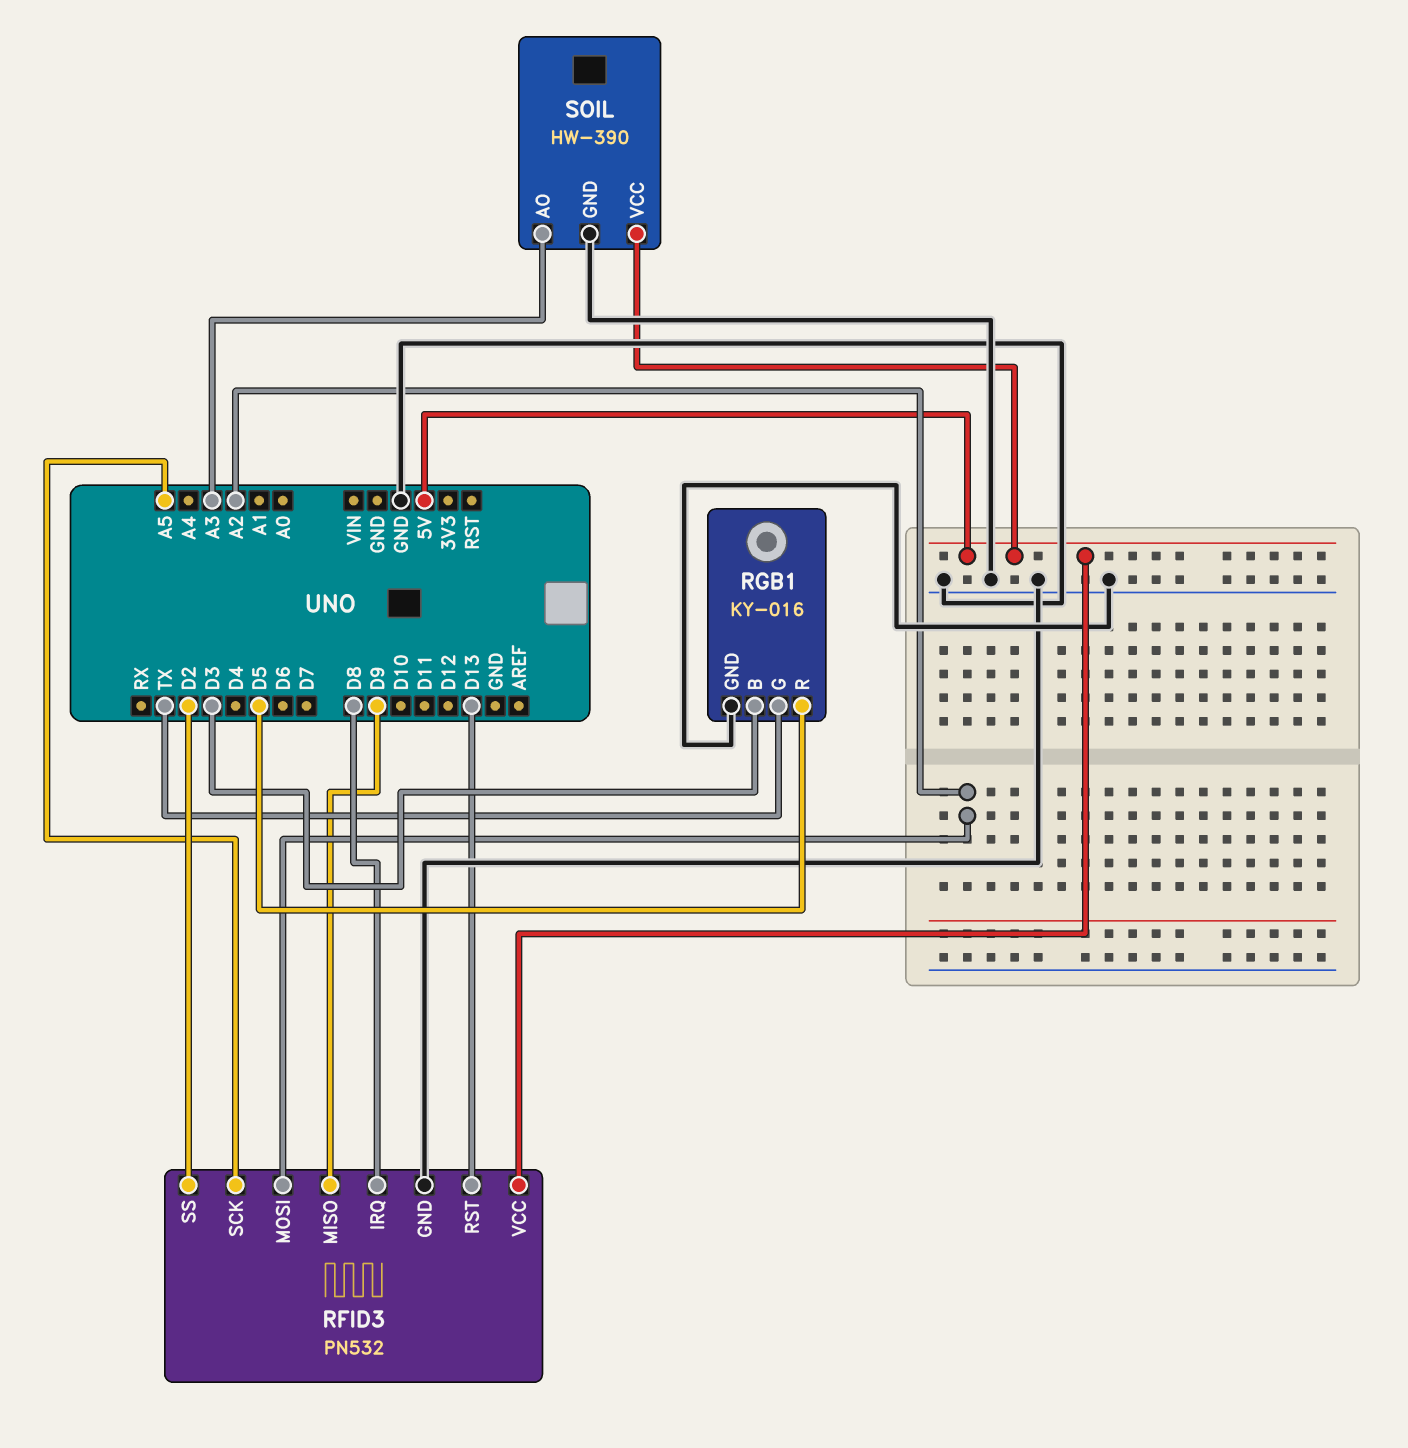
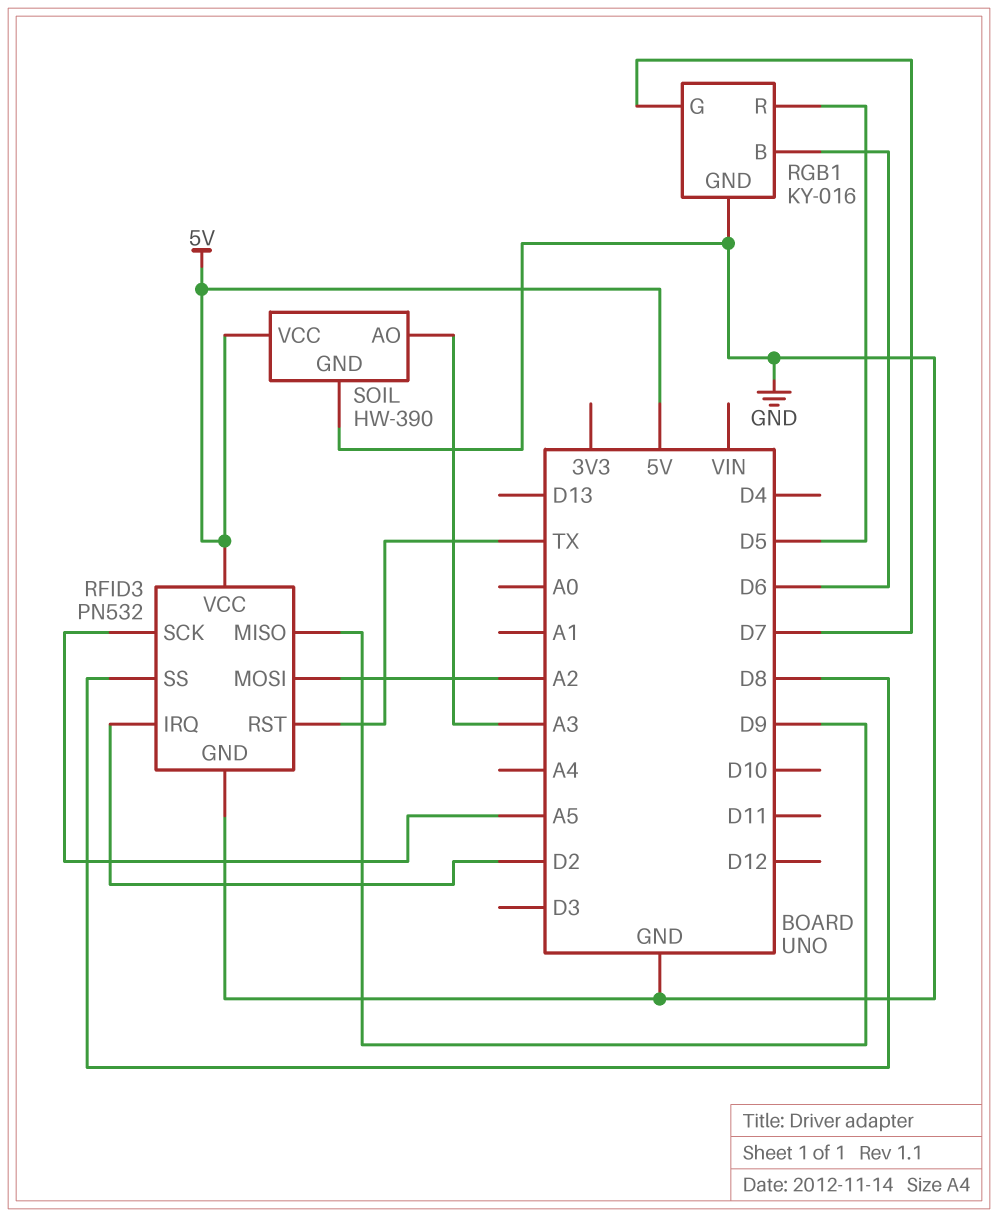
RFID3 pin IRQ: D8 -> D2
RFID3 pin RST: D13 -> TX
RFID3 pin SS: D2 -> D8
RGB1 pin B: D3 -> D6
RGB1 pin G: TX -> D7

